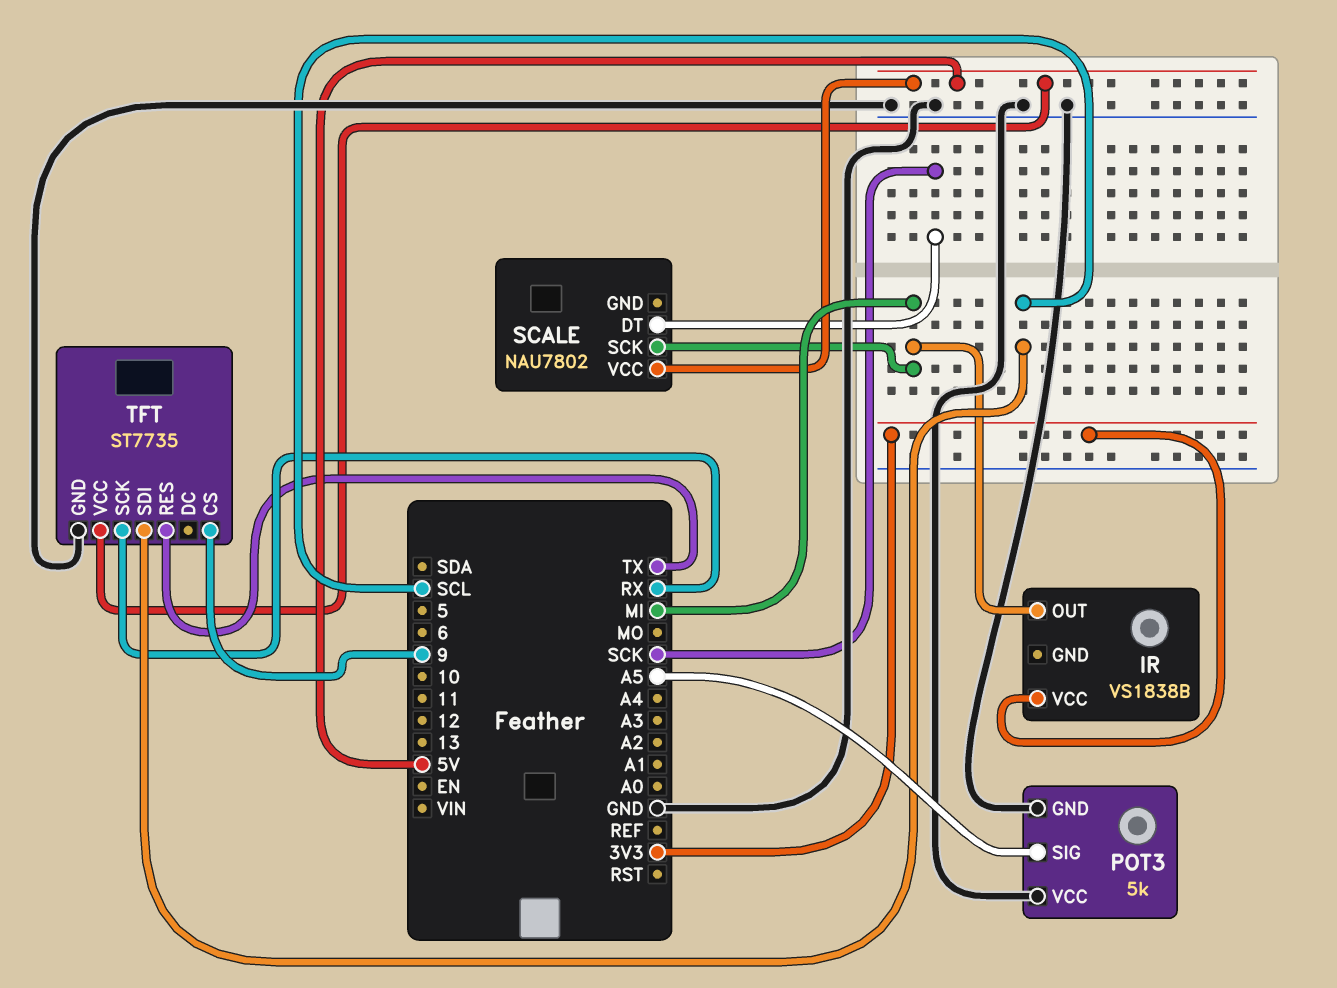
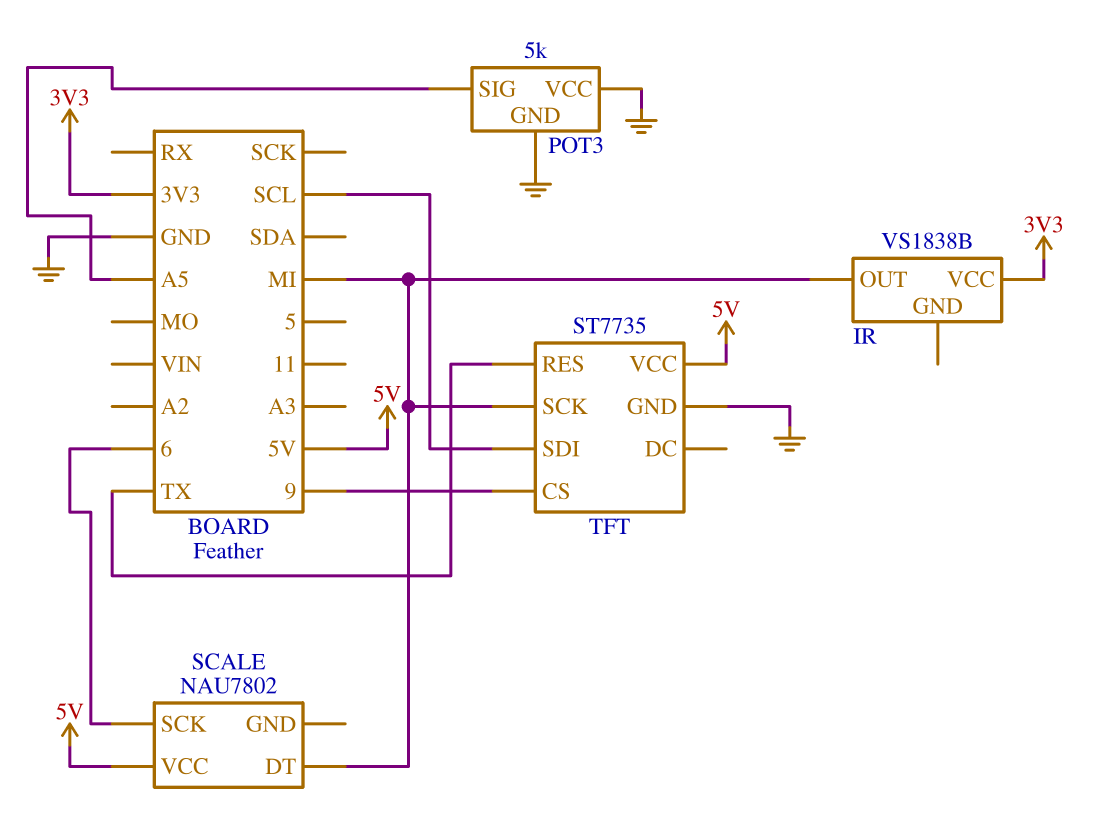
SCALE pin DT: SCK -> MI
SCALE pin SCK: MI -> 6
TFT pin SCK: RX -> MI

